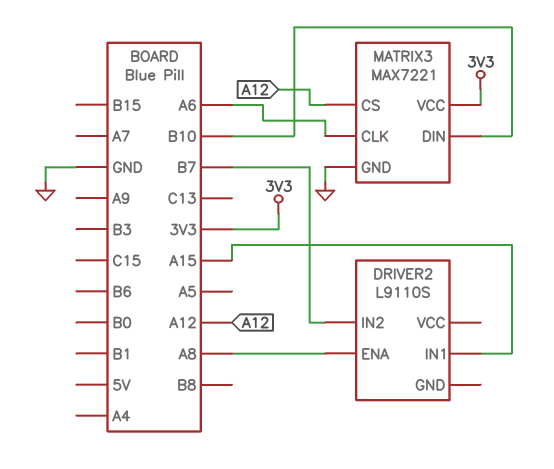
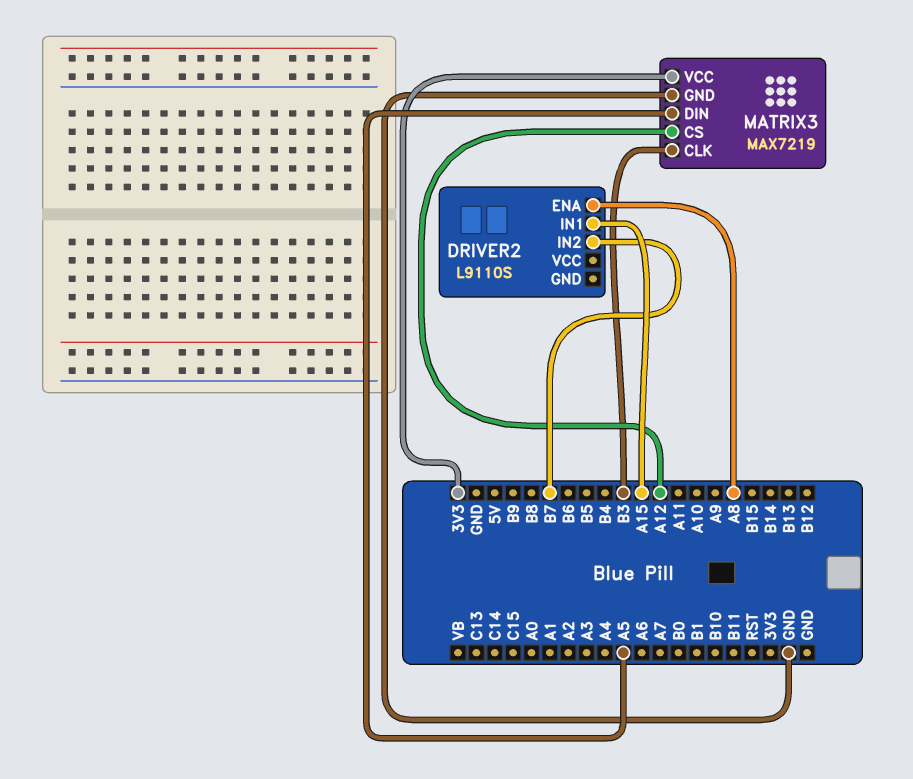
MATRIX3: MAX7221 -> MAX7219
MATRIX3 pin CLK: A6 -> B3
MATRIX3 pin DIN: B10 -> A5

